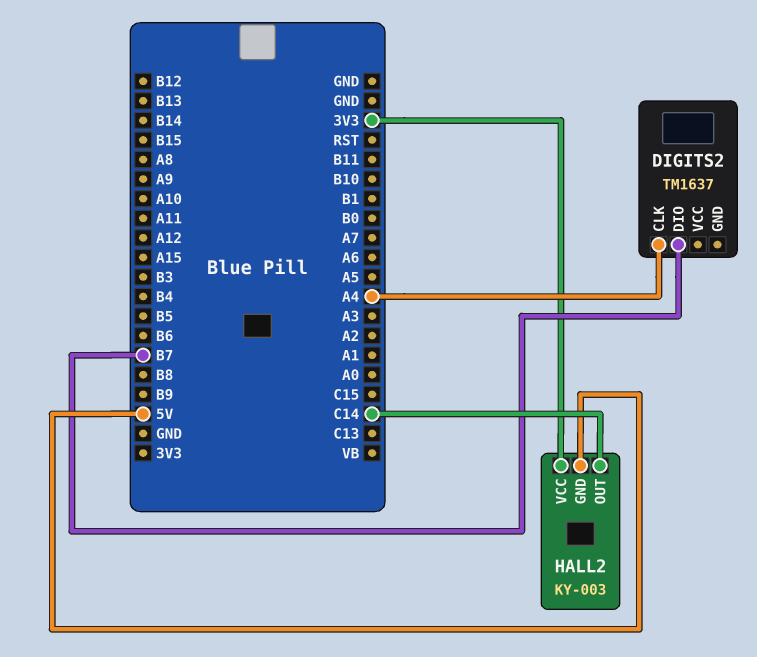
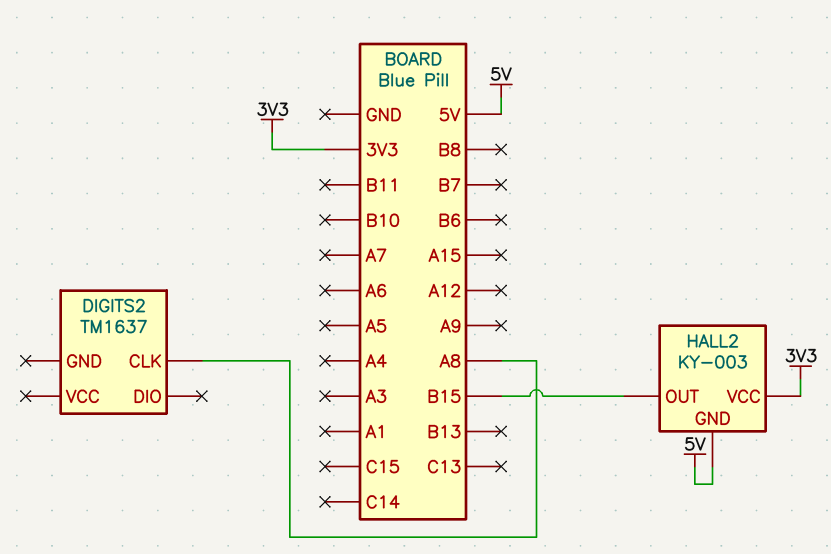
DIGITS2 pin CLK: A4 -> A8
DIGITS2 pin DIO: B7 -> none
HALL2 pin OUT: C14 -> B15

